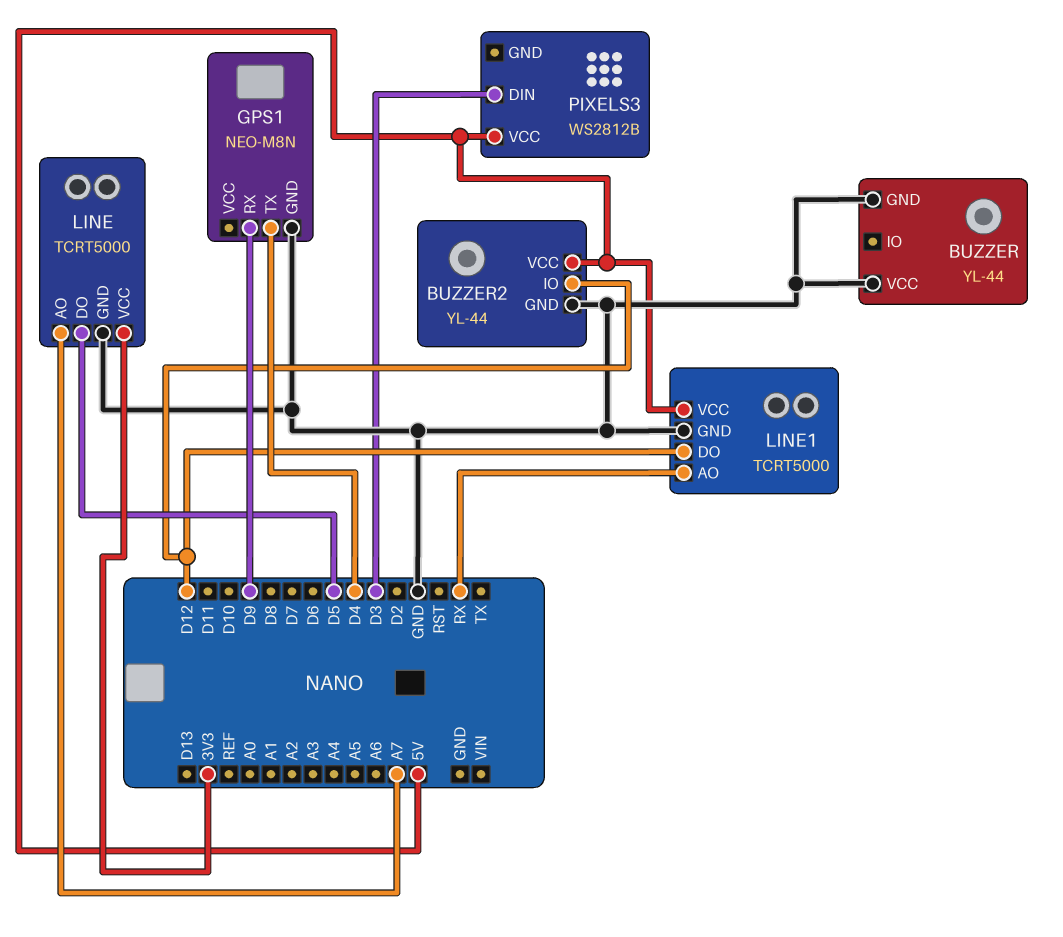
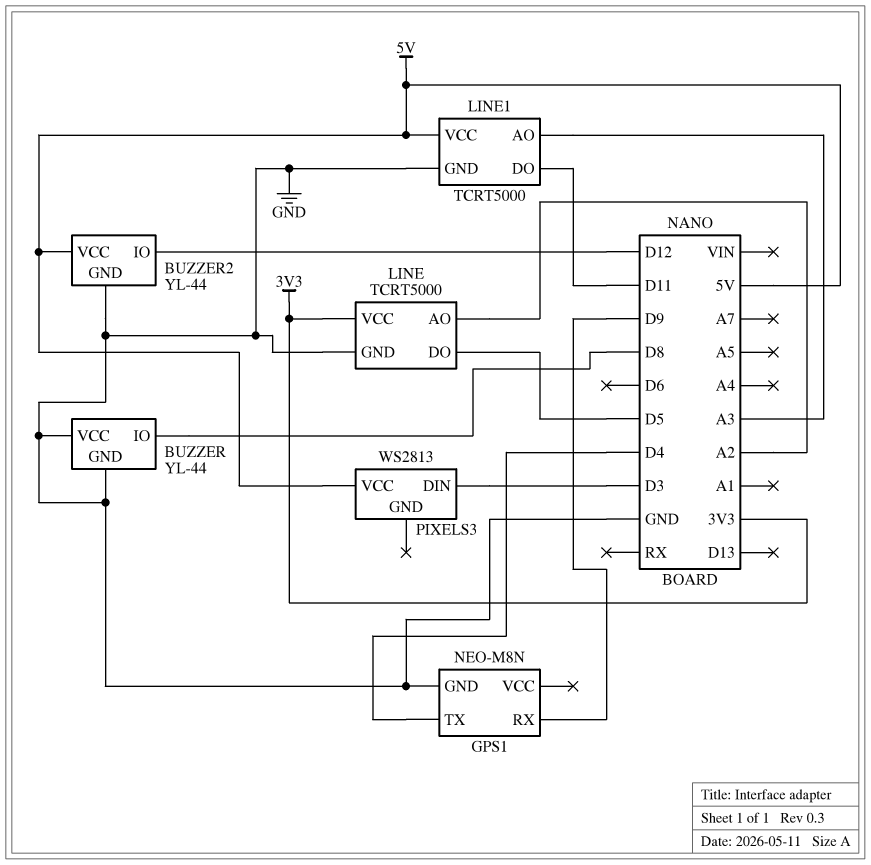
BUZZER pin IO: none -> D8
LINE pin AO: A7 -> A2
LINE1 pin AO: RX -> A3
LINE1 pin DO: D12 -> D11
PIXELS3: WS2812B -> WS2813

